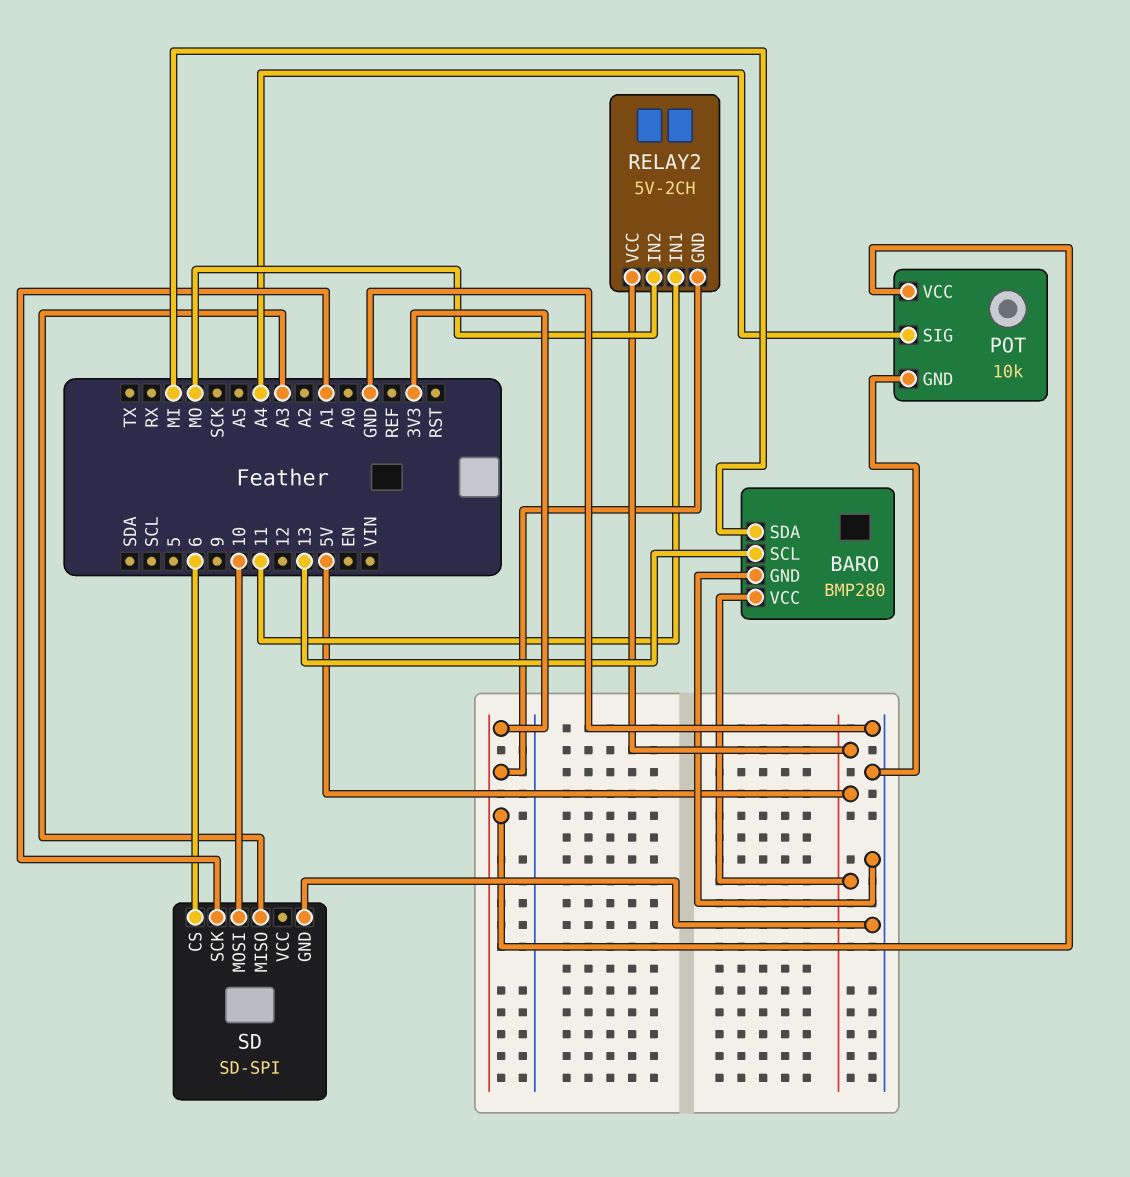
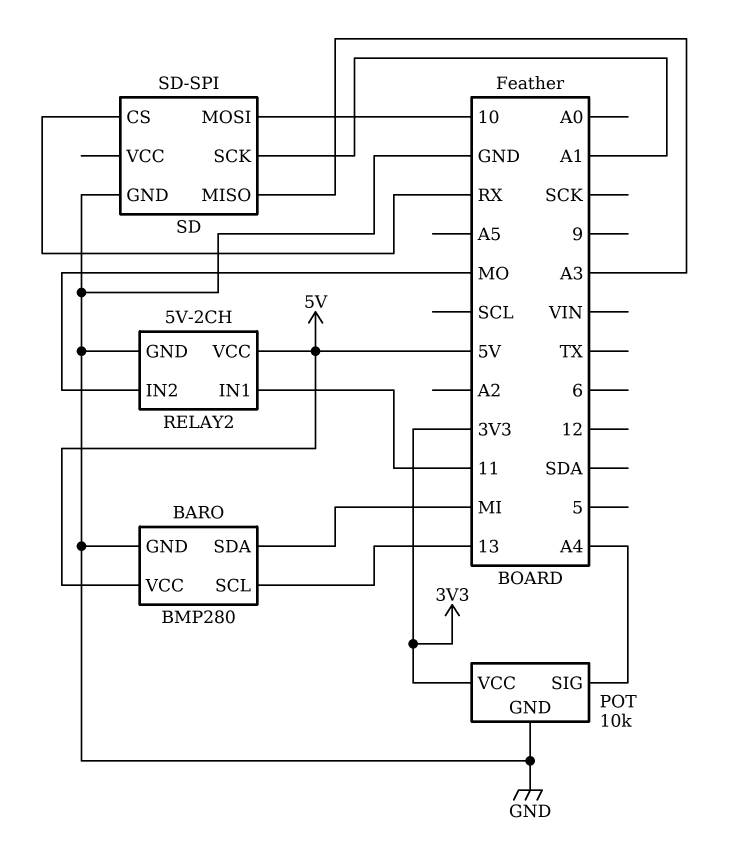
RELAY2 pin GND: 3V3 -> GND
SD pin CS: 6 -> RX

